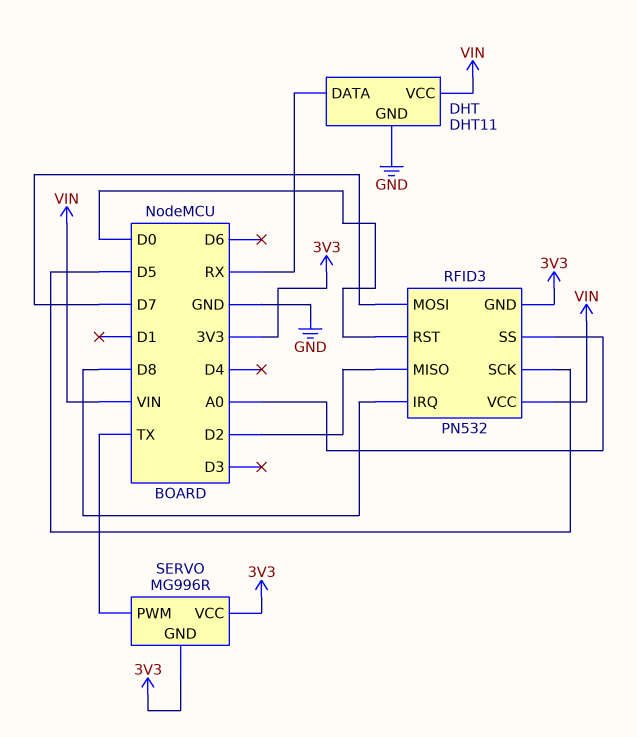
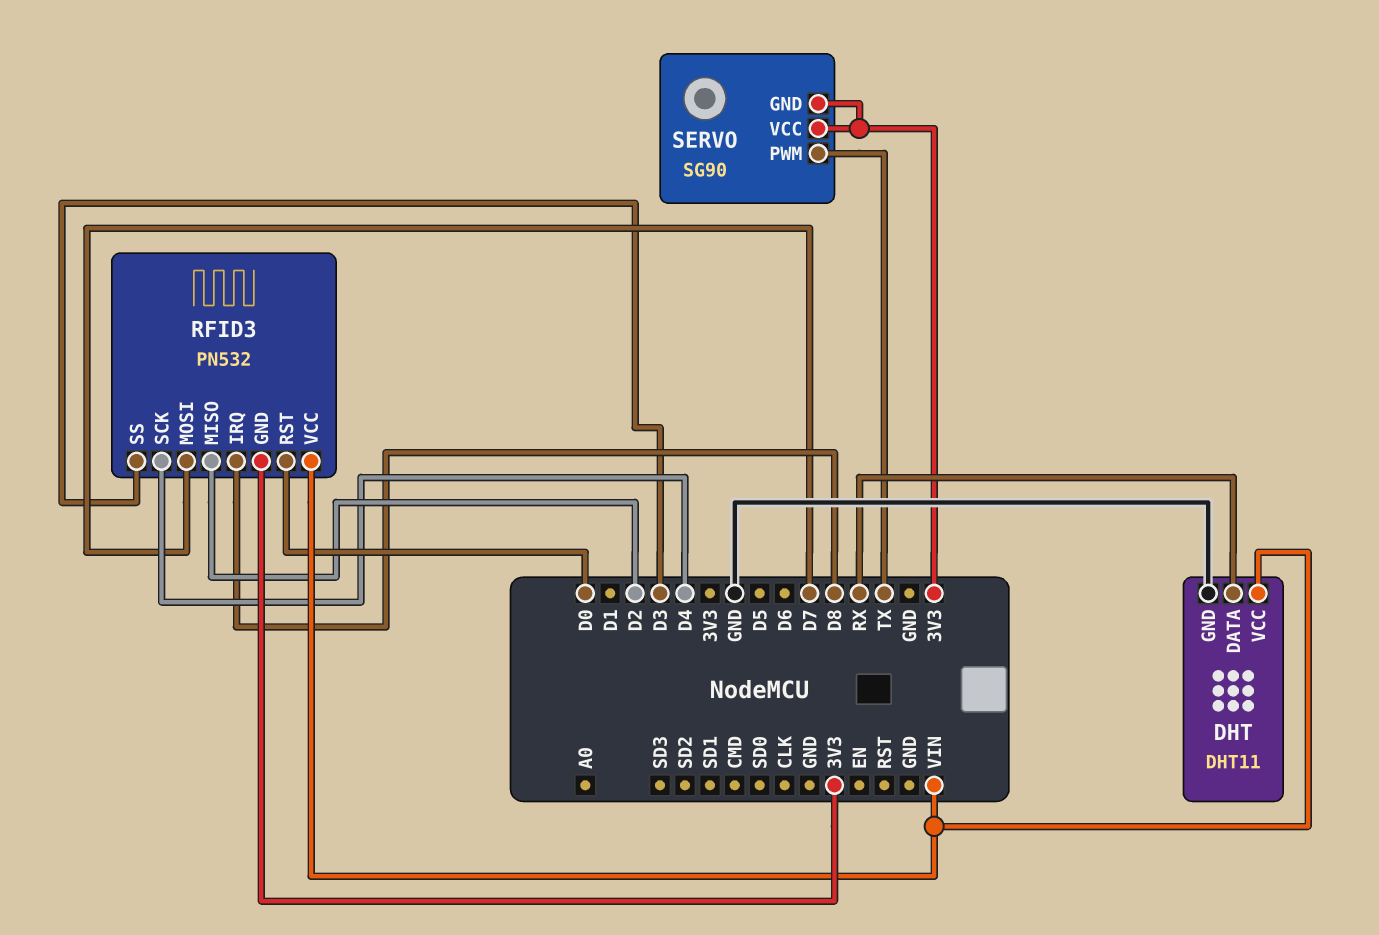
RFID3 pin SCK: D5 -> D4
RFID3 pin SS: A0 -> D3
SERVO: MG996R -> SG90

